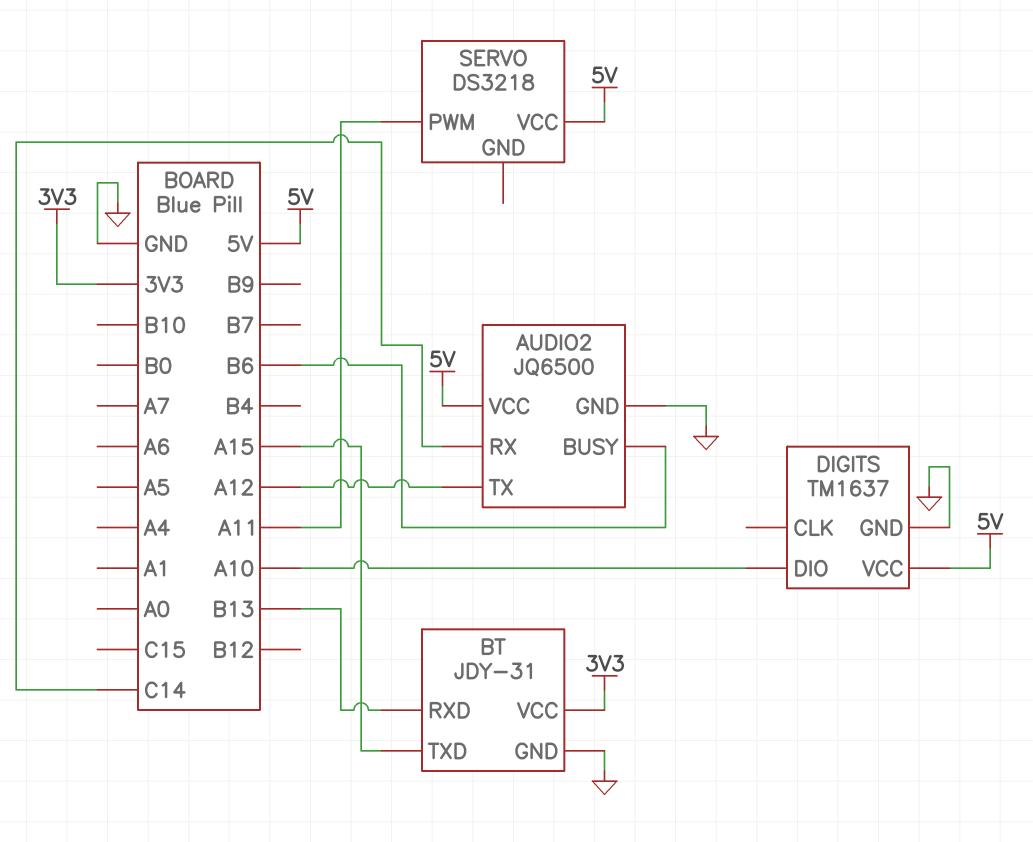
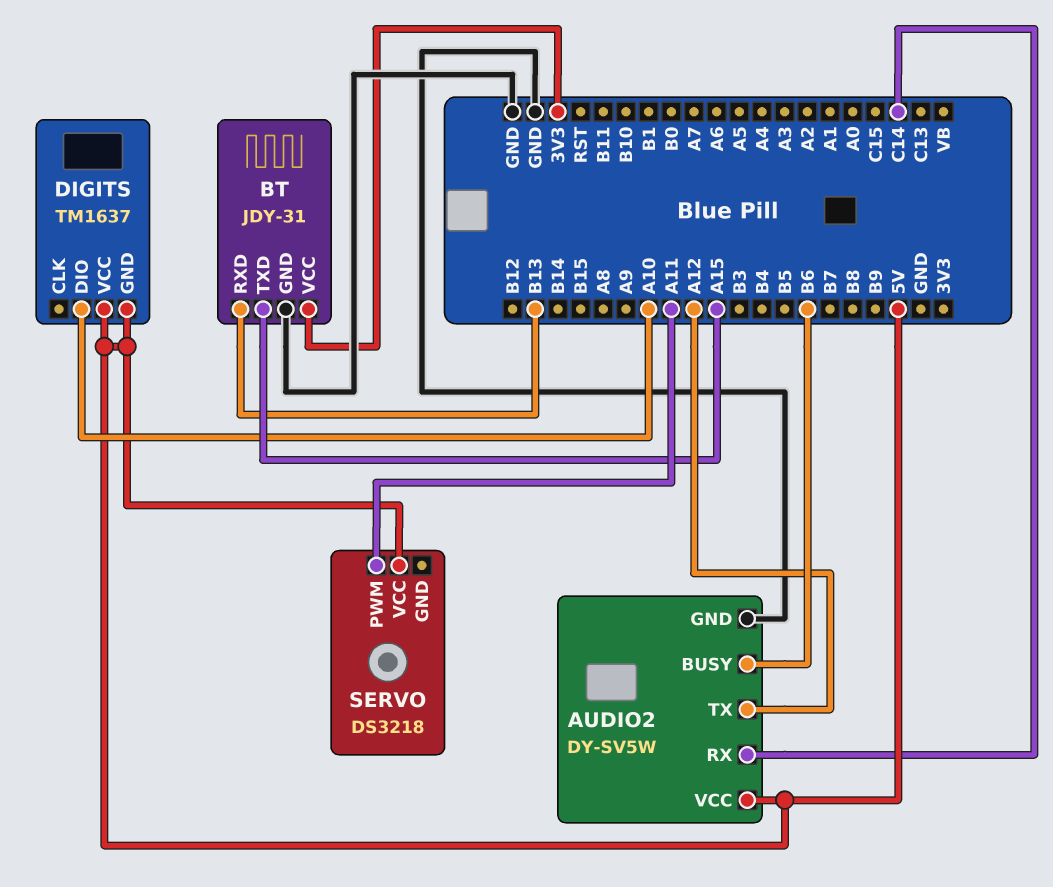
AUDIO2: JQ6500 -> DY-SV5W
DIGITS pin GND: GND -> 5V

